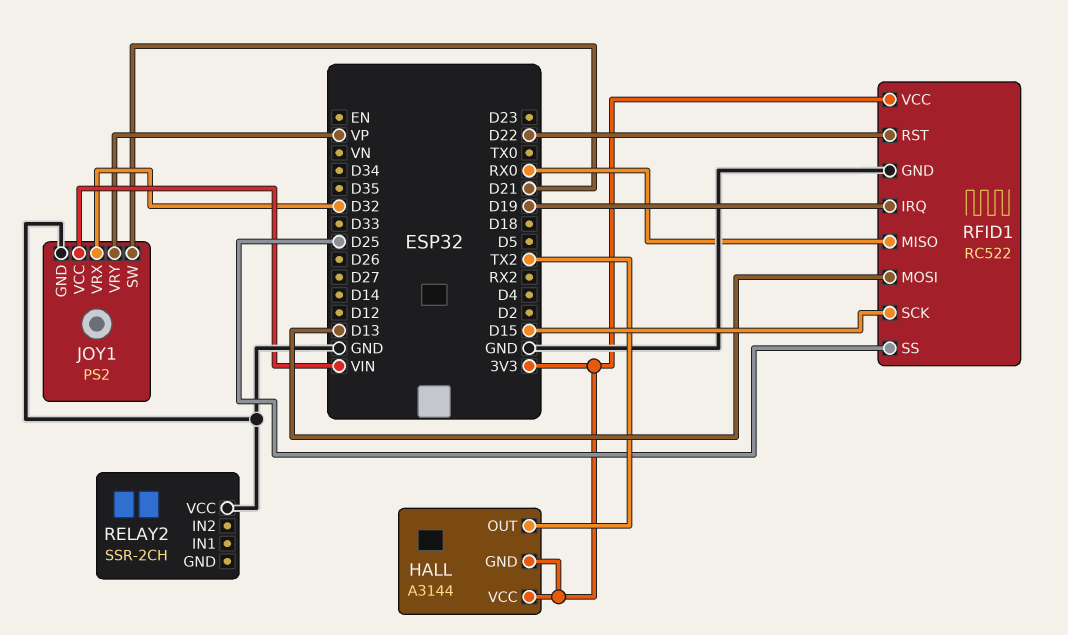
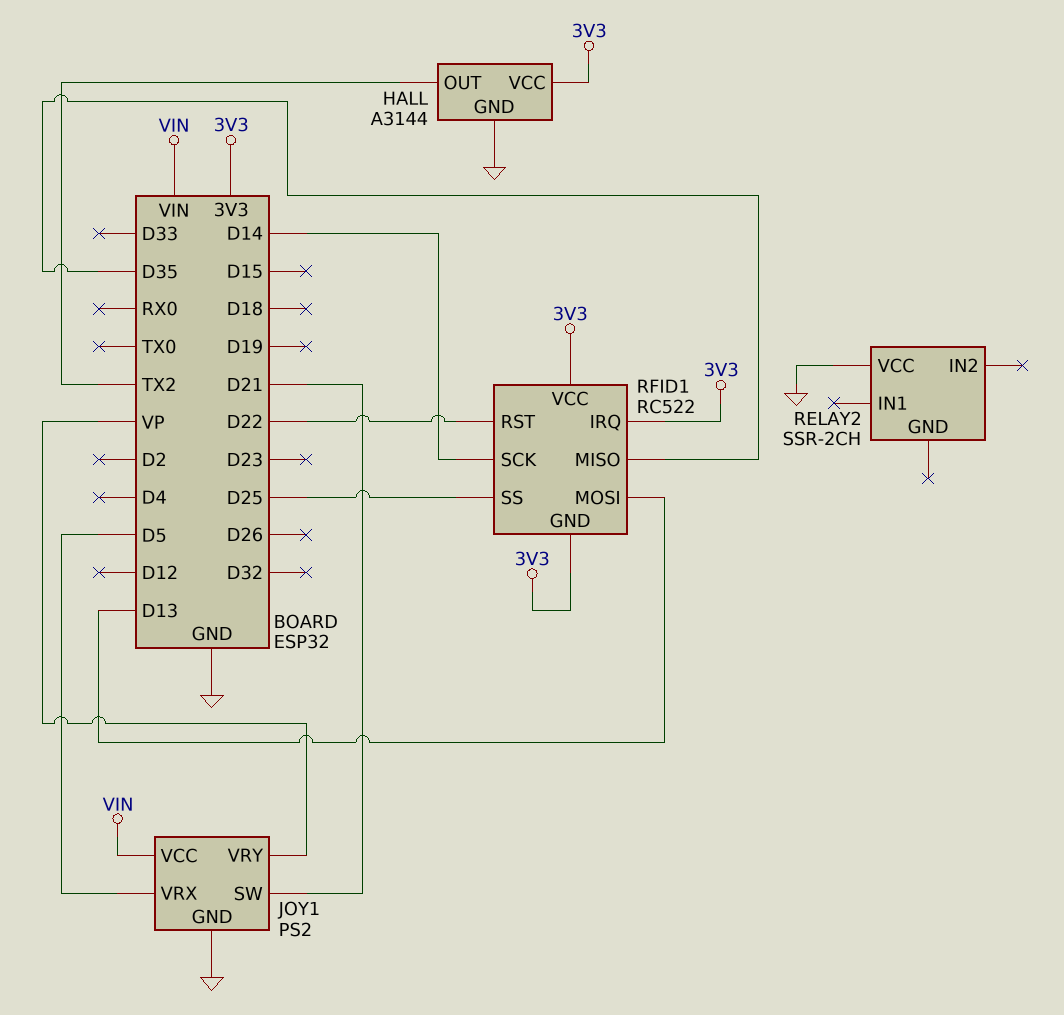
HALL pin GND: 3V3 -> GND
JOY1 pin VRX: D32 -> D5
RFID1 pin GND: GND -> 3V3
RFID1 pin IRQ: D19 -> 3V3
RFID1 pin MISO: RX0 -> D35
RFID1 pin SCK: D15 -> D14

